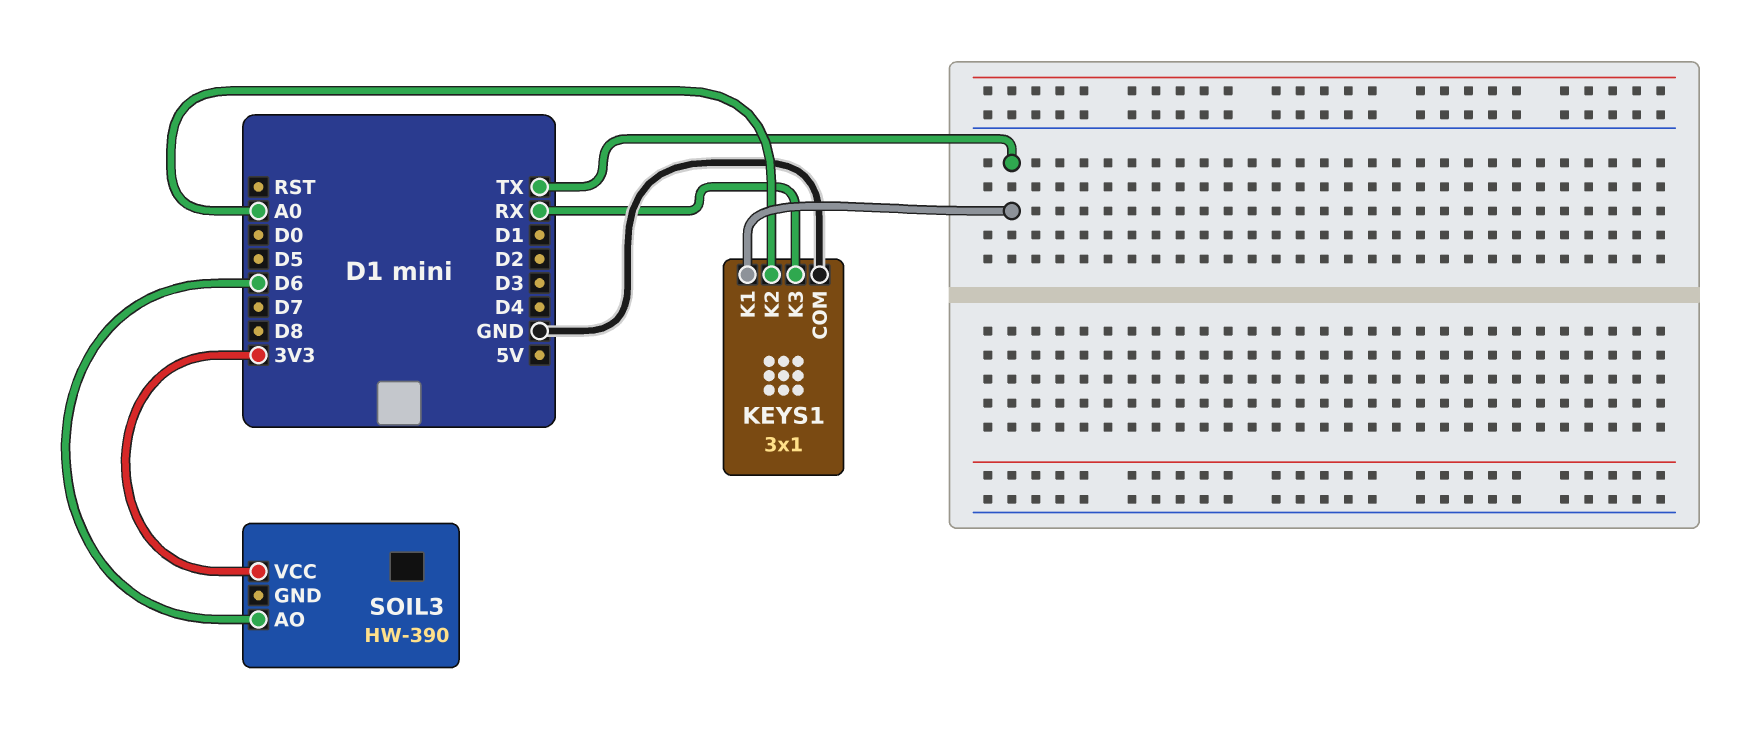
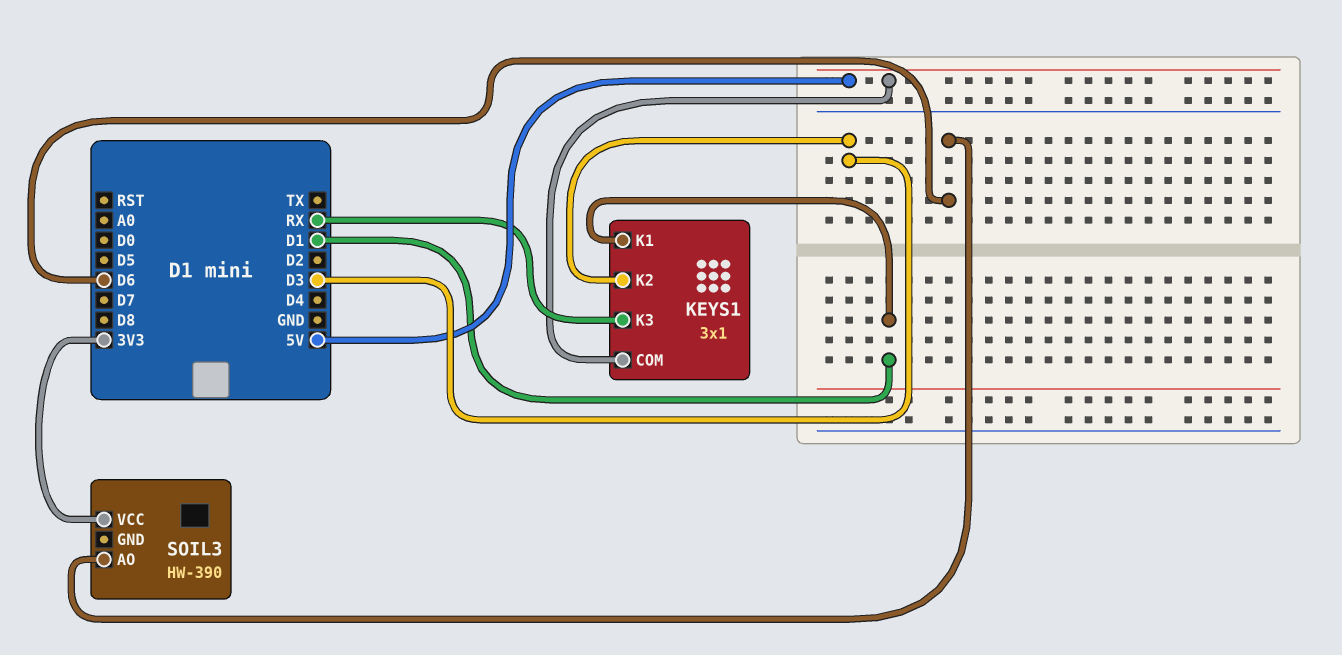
KEYS1 pin COM: GND -> 5V
KEYS1 pin K1: TX -> D1
KEYS1 pin K2: A0 -> D3

